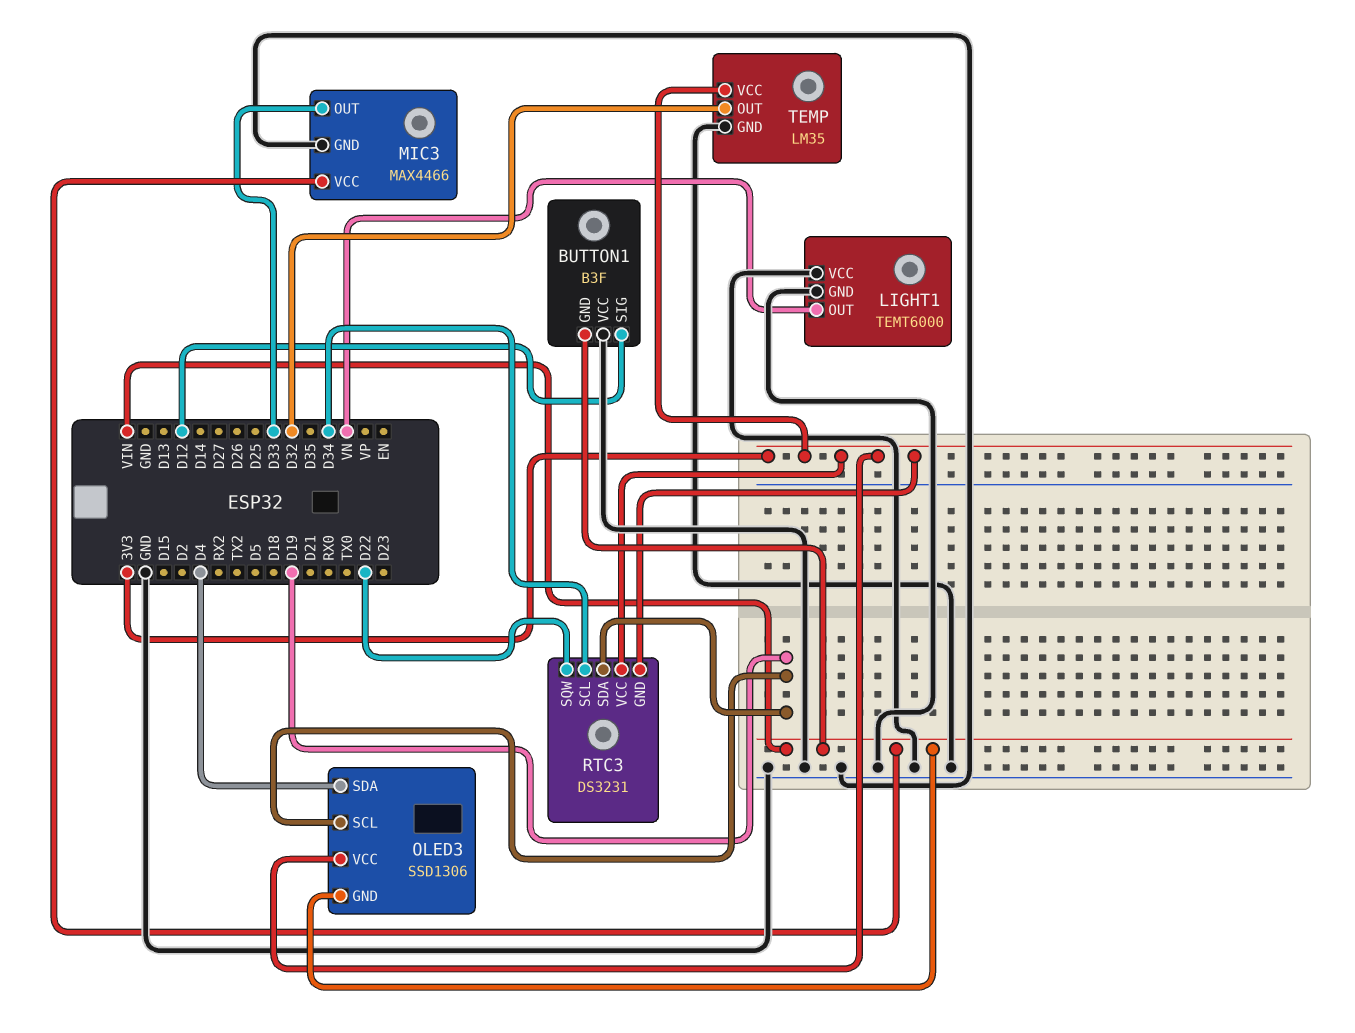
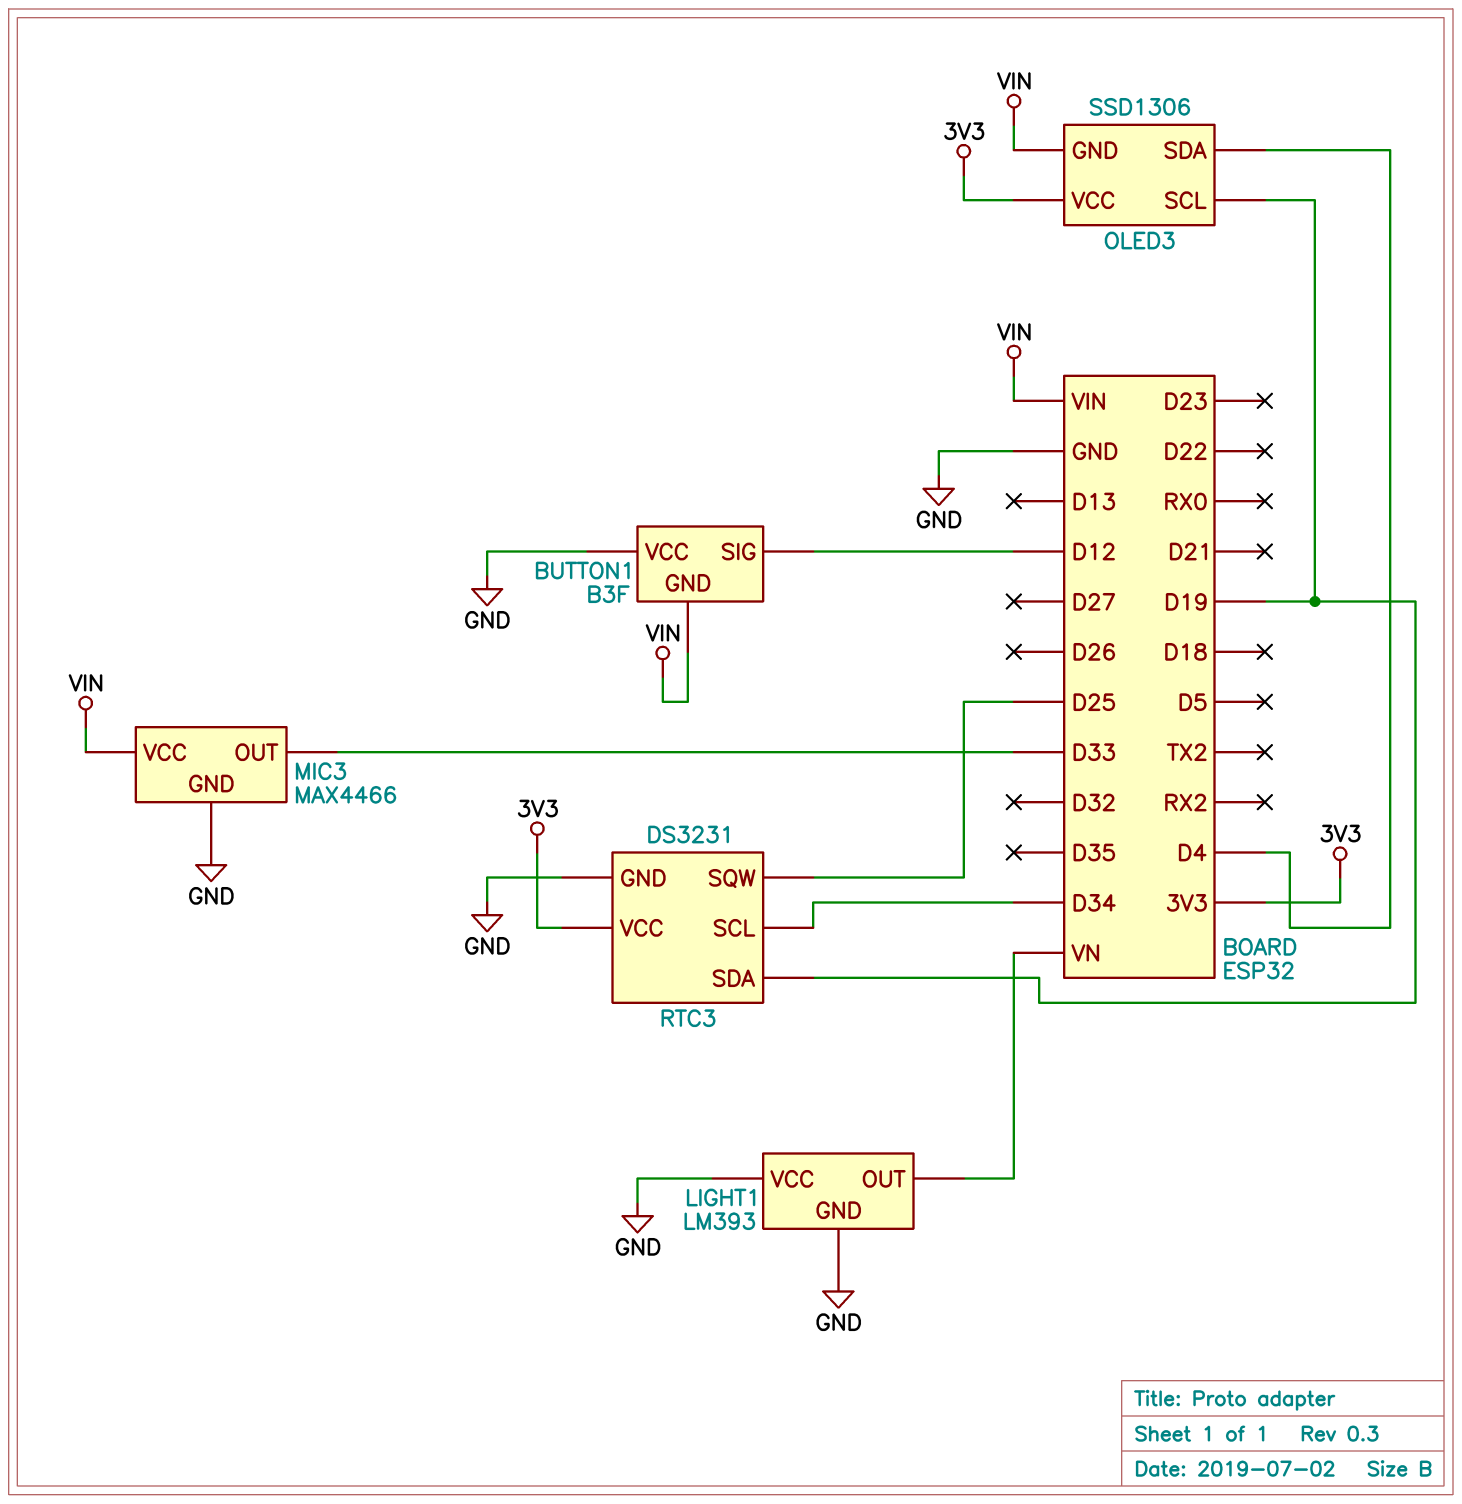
LIGHT1: TEMT6000 -> LM393
RTC3 pin GND: 3V3 -> GND
RTC3 pin SQW: D22 -> D25
TEMP: LM35 -> none
TEMP pin GND: GND -> none
TEMP pin OUT: D32 -> none
TEMP pin VCC: 3V3 -> none

